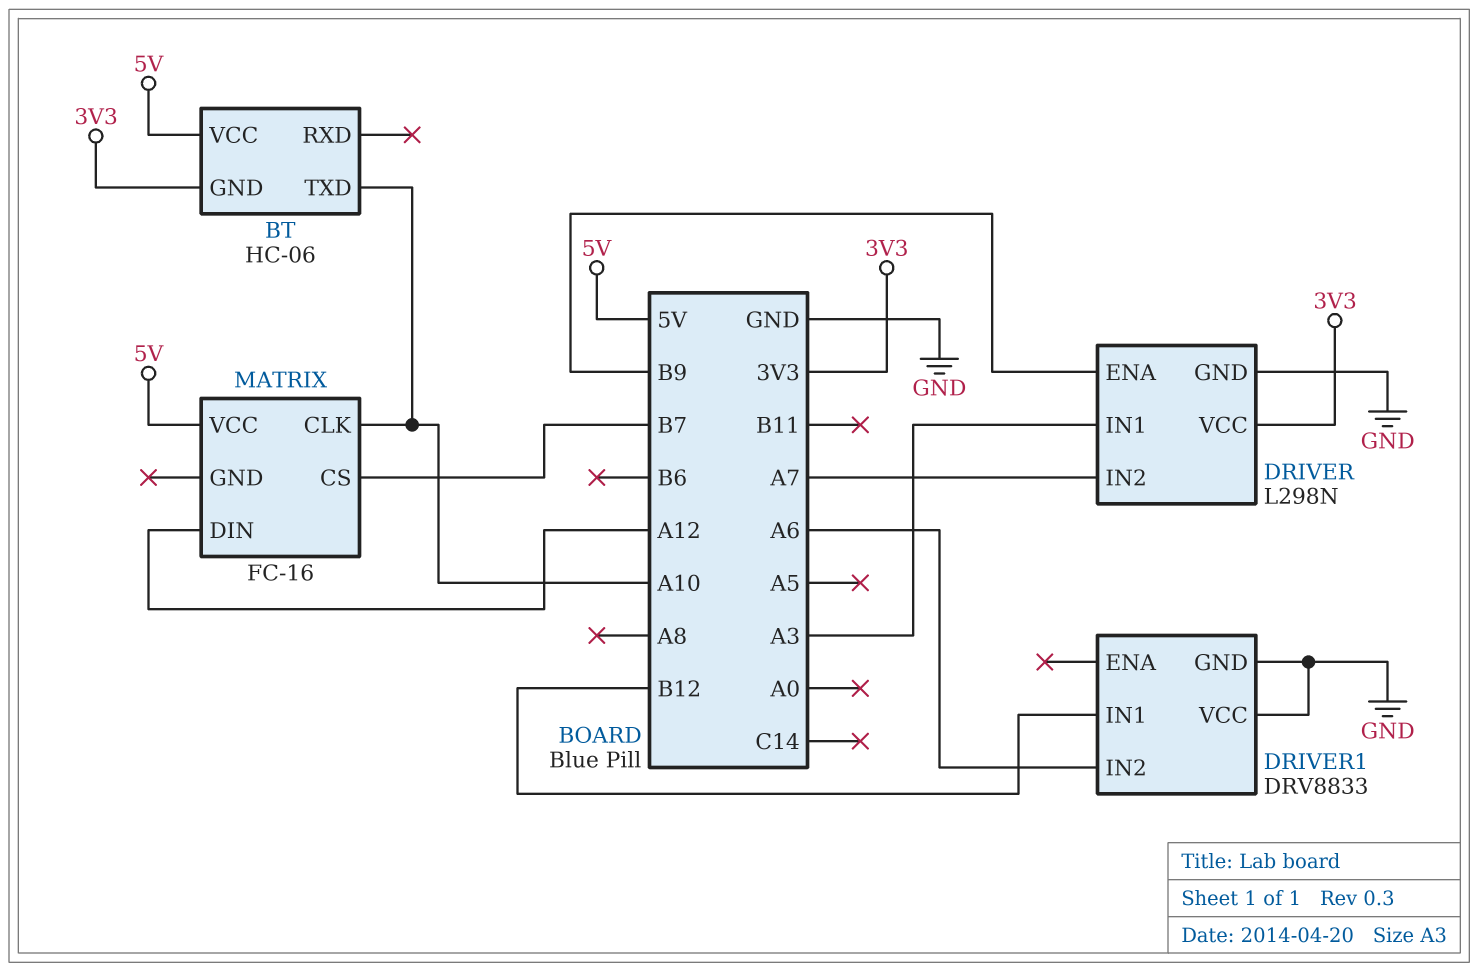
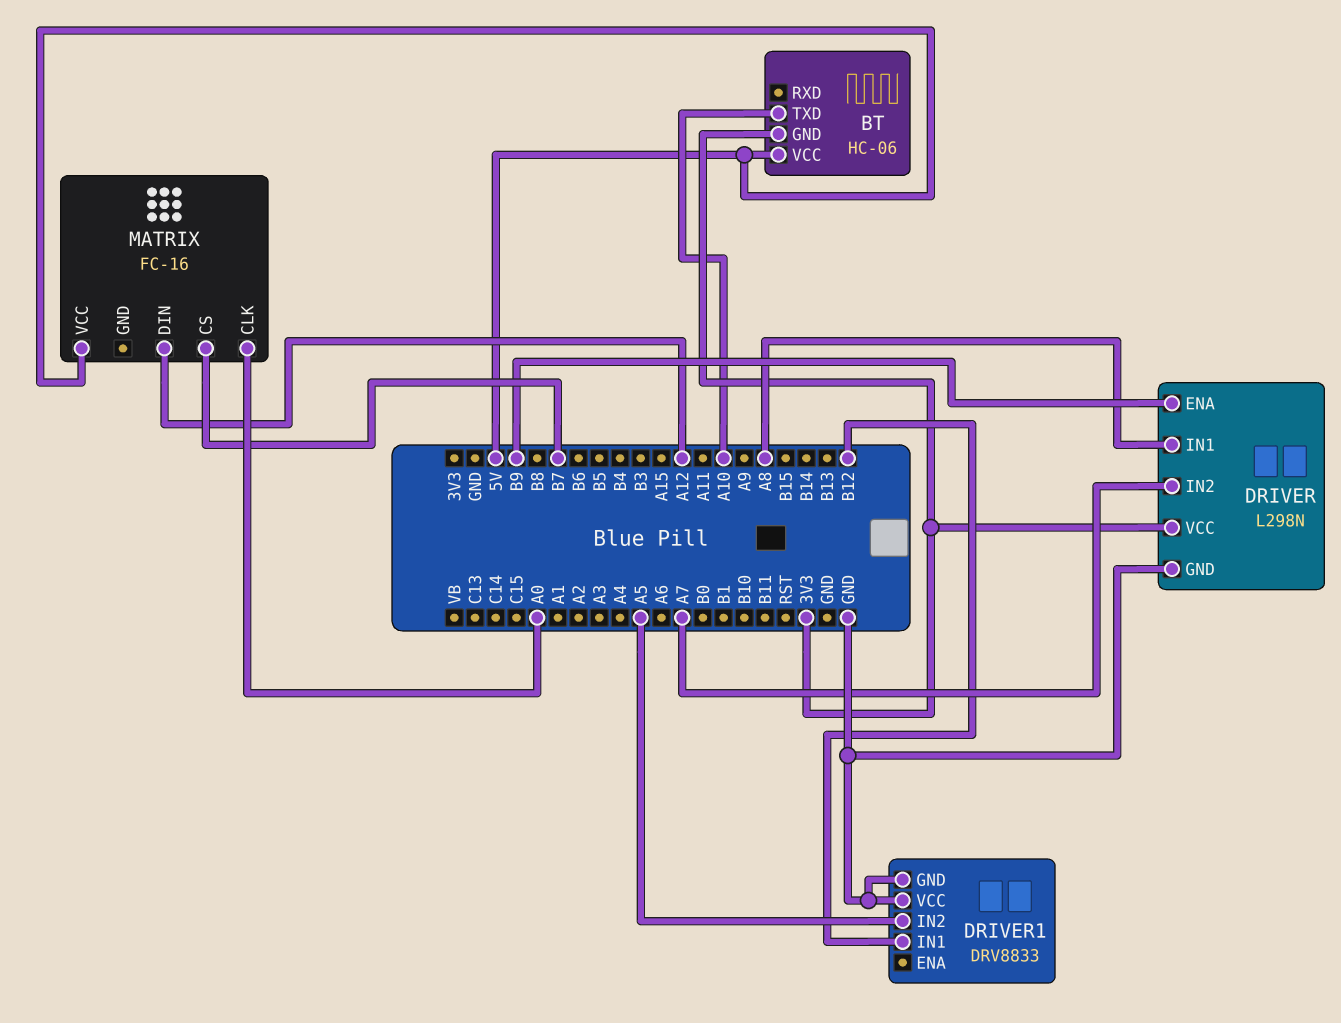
DRIVER pin IN1: A3 -> A8
DRIVER1 pin IN2: A6 -> A5
MATRIX pin CLK: A10 -> A0

